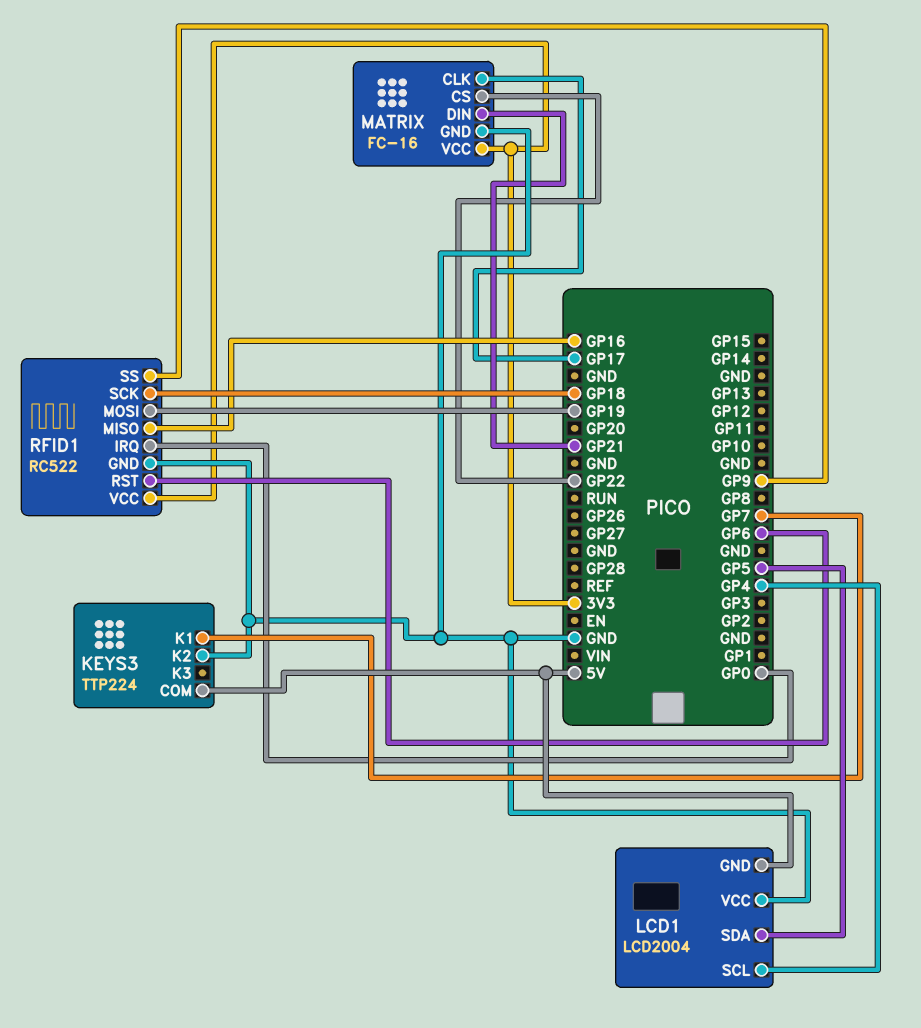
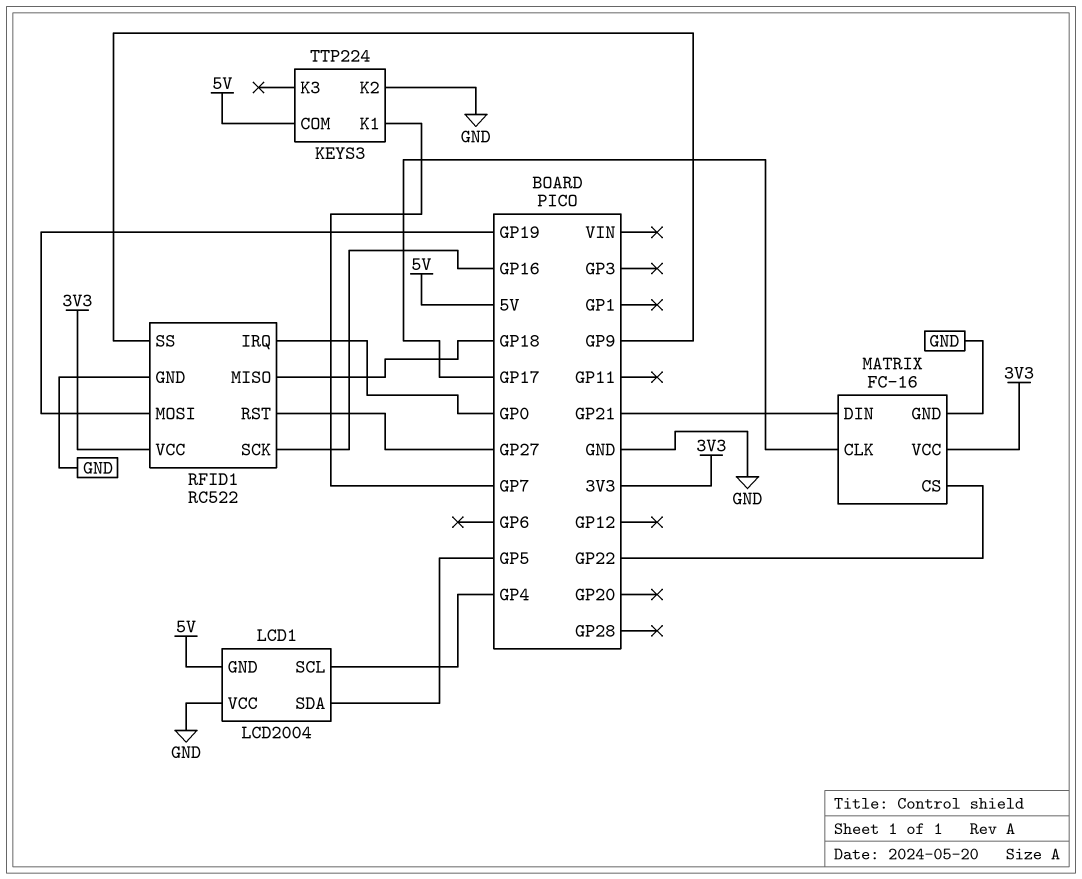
RFID1 pin MISO: GP16 -> GP18
RFID1 pin RST: GP6 -> GP27
RFID1 pin SCK: GP18 -> GP16

